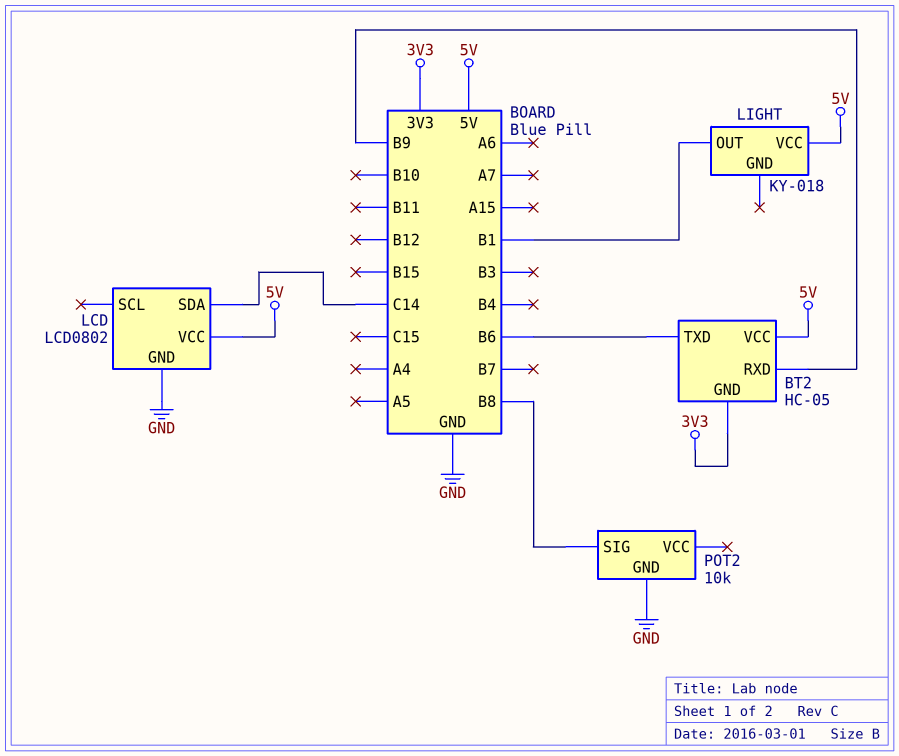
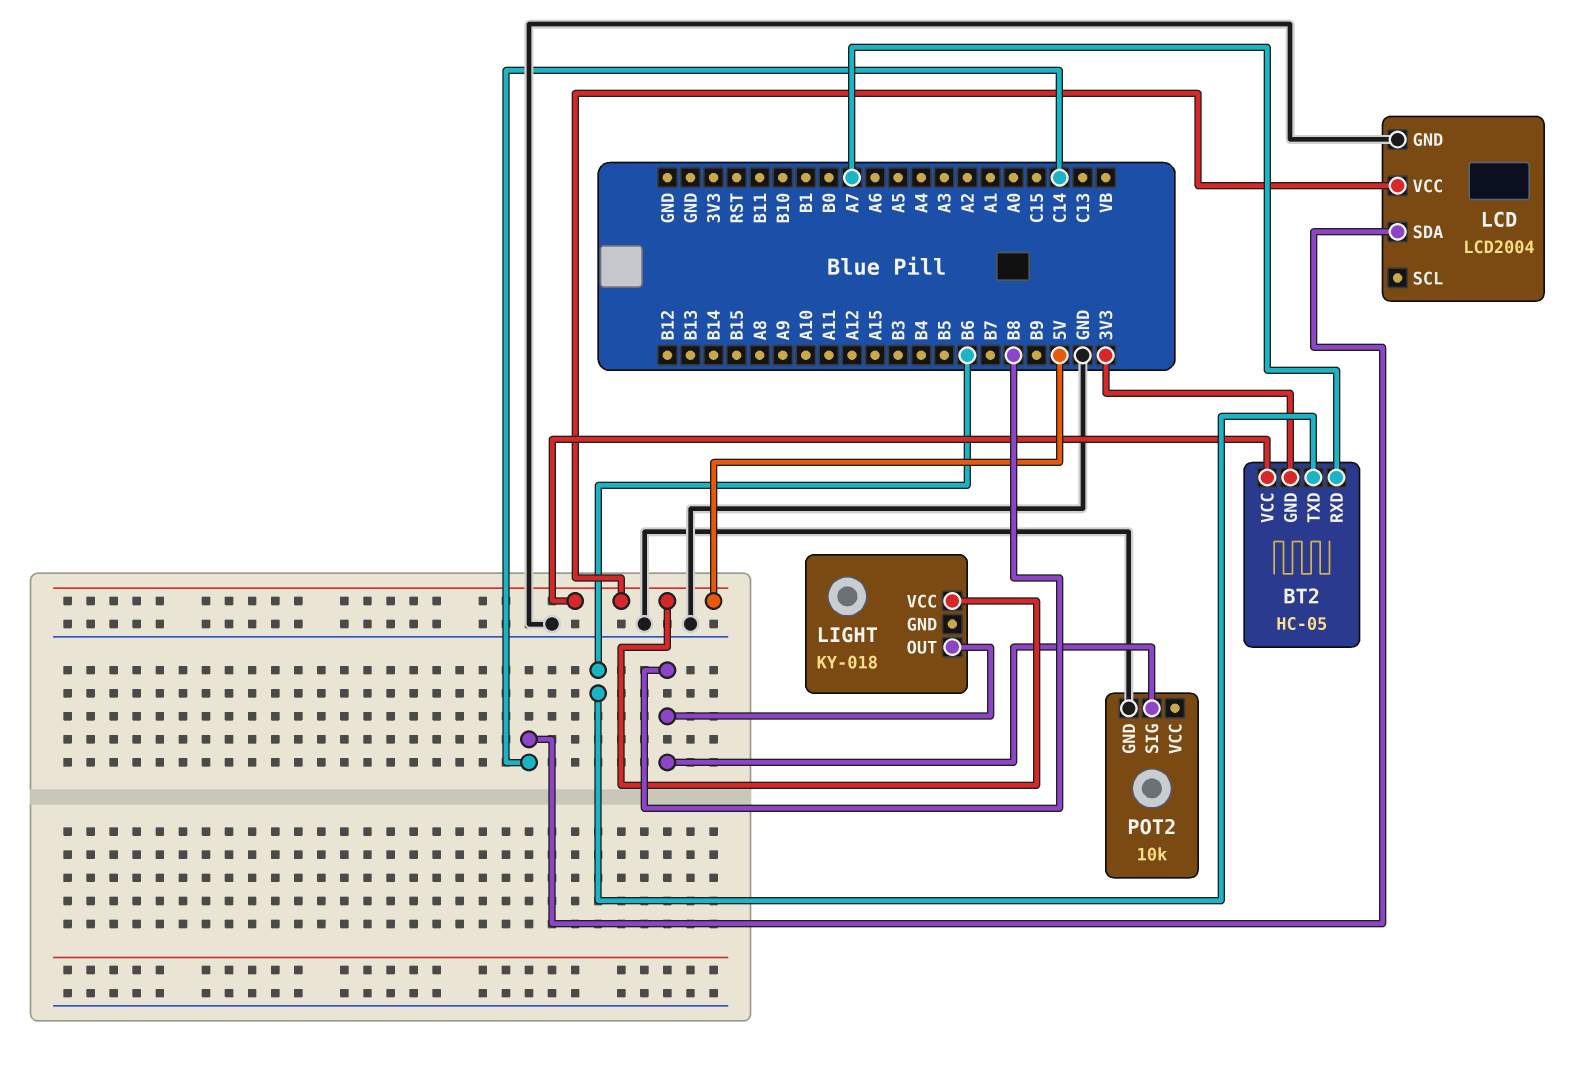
BT2 pin RXD: B9 -> A7
LCD: LCD0802 -> LCD2004
LIGHT pin OUT: B1 -> B8

